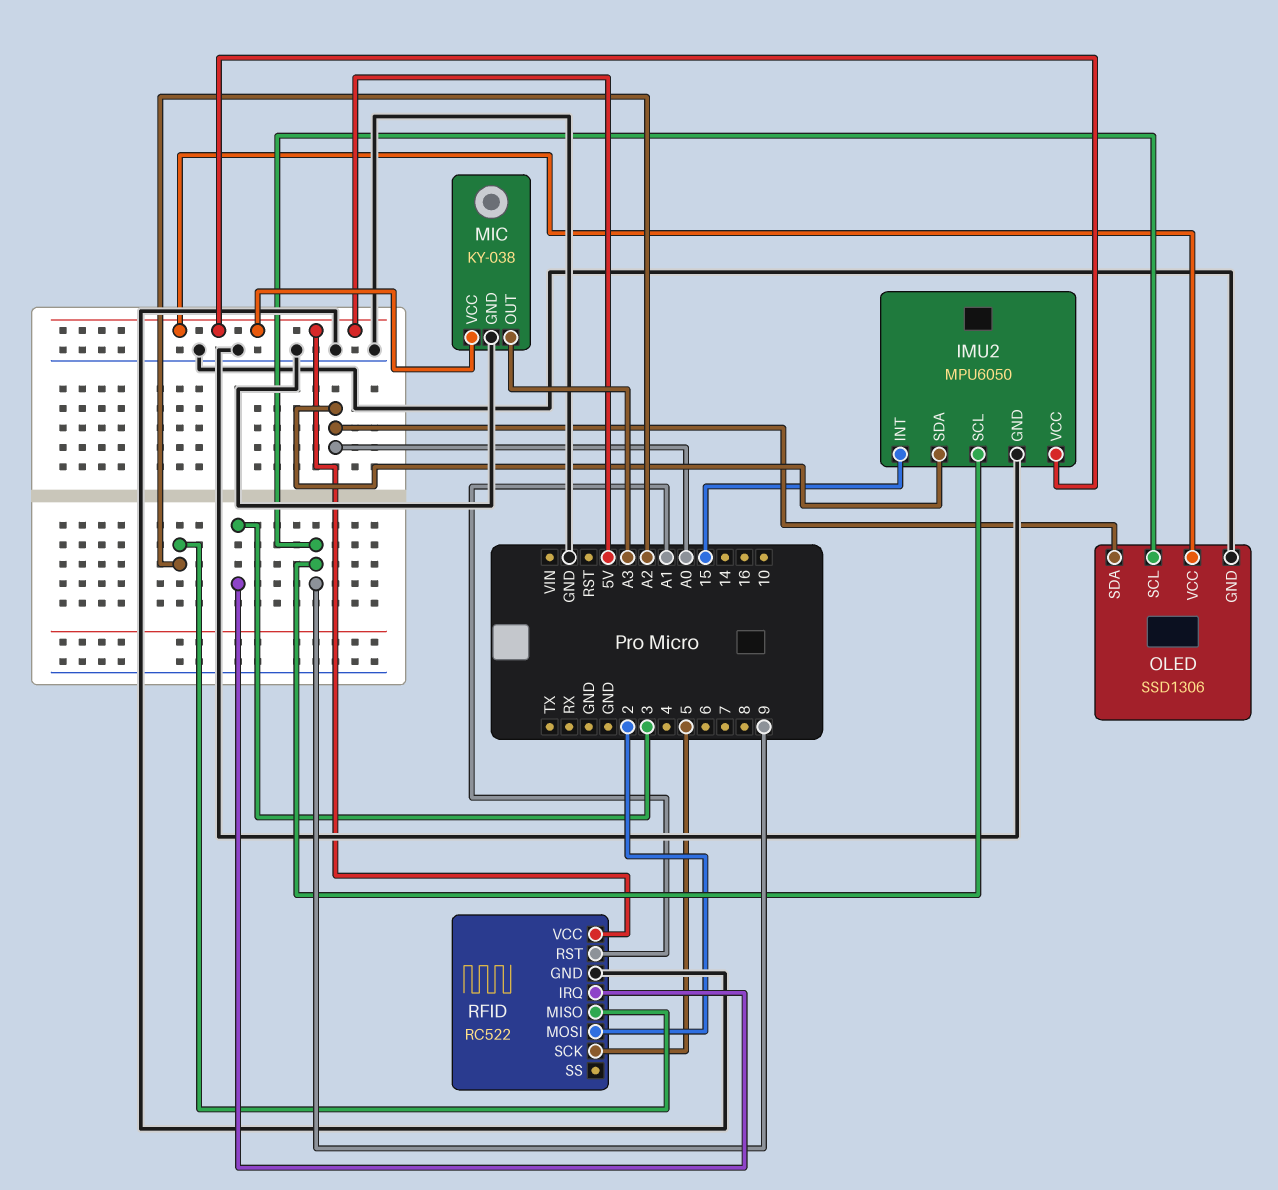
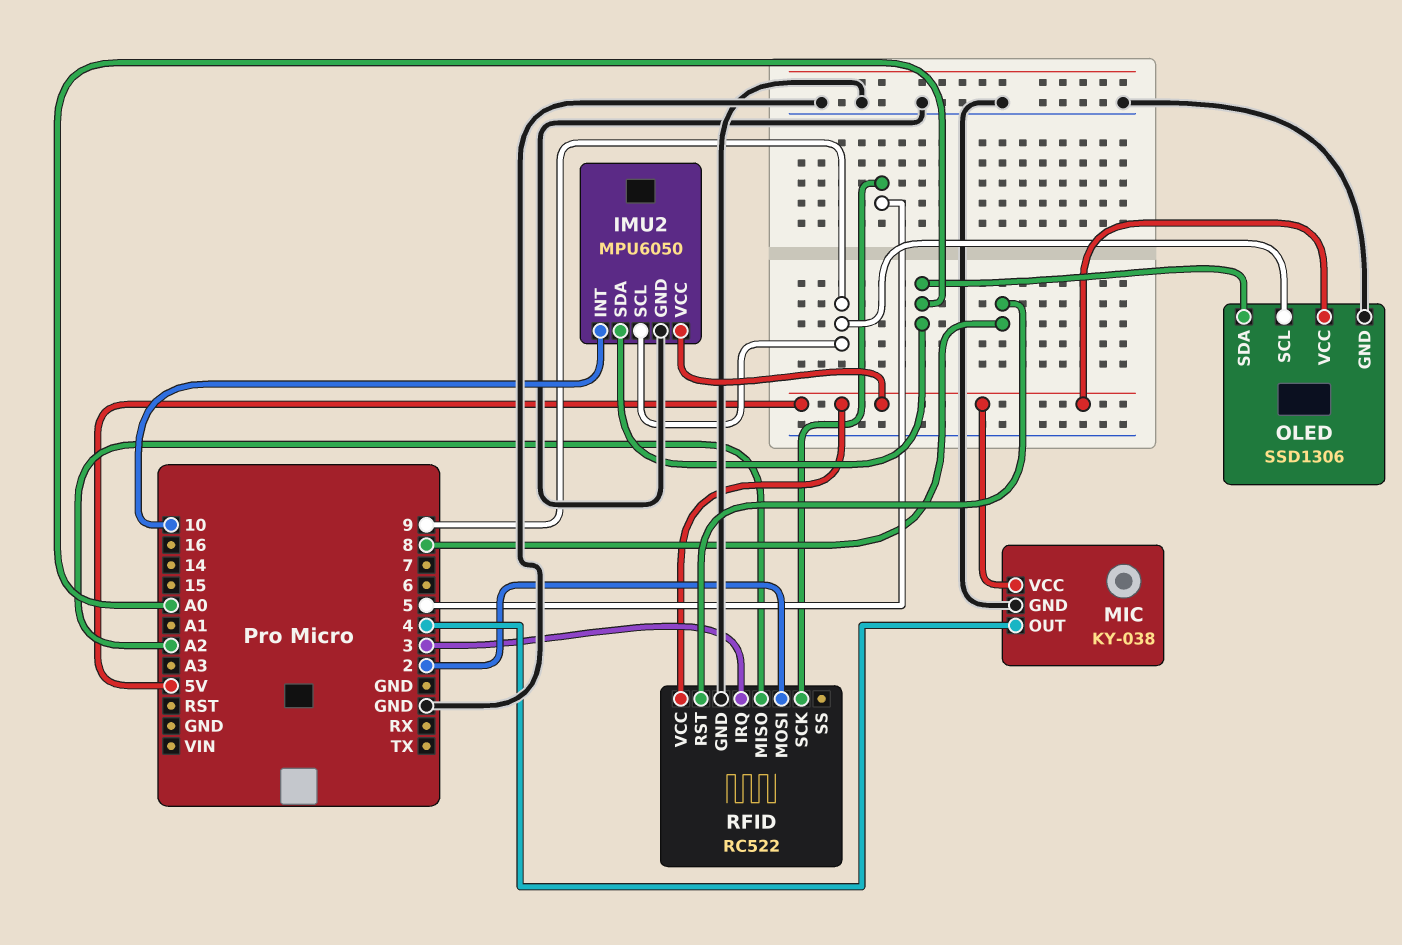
IMU2 pin INT: 15 -> 10
MIC pin OUT: A3 -> 4
RFID pin RST: A1 -> 8

